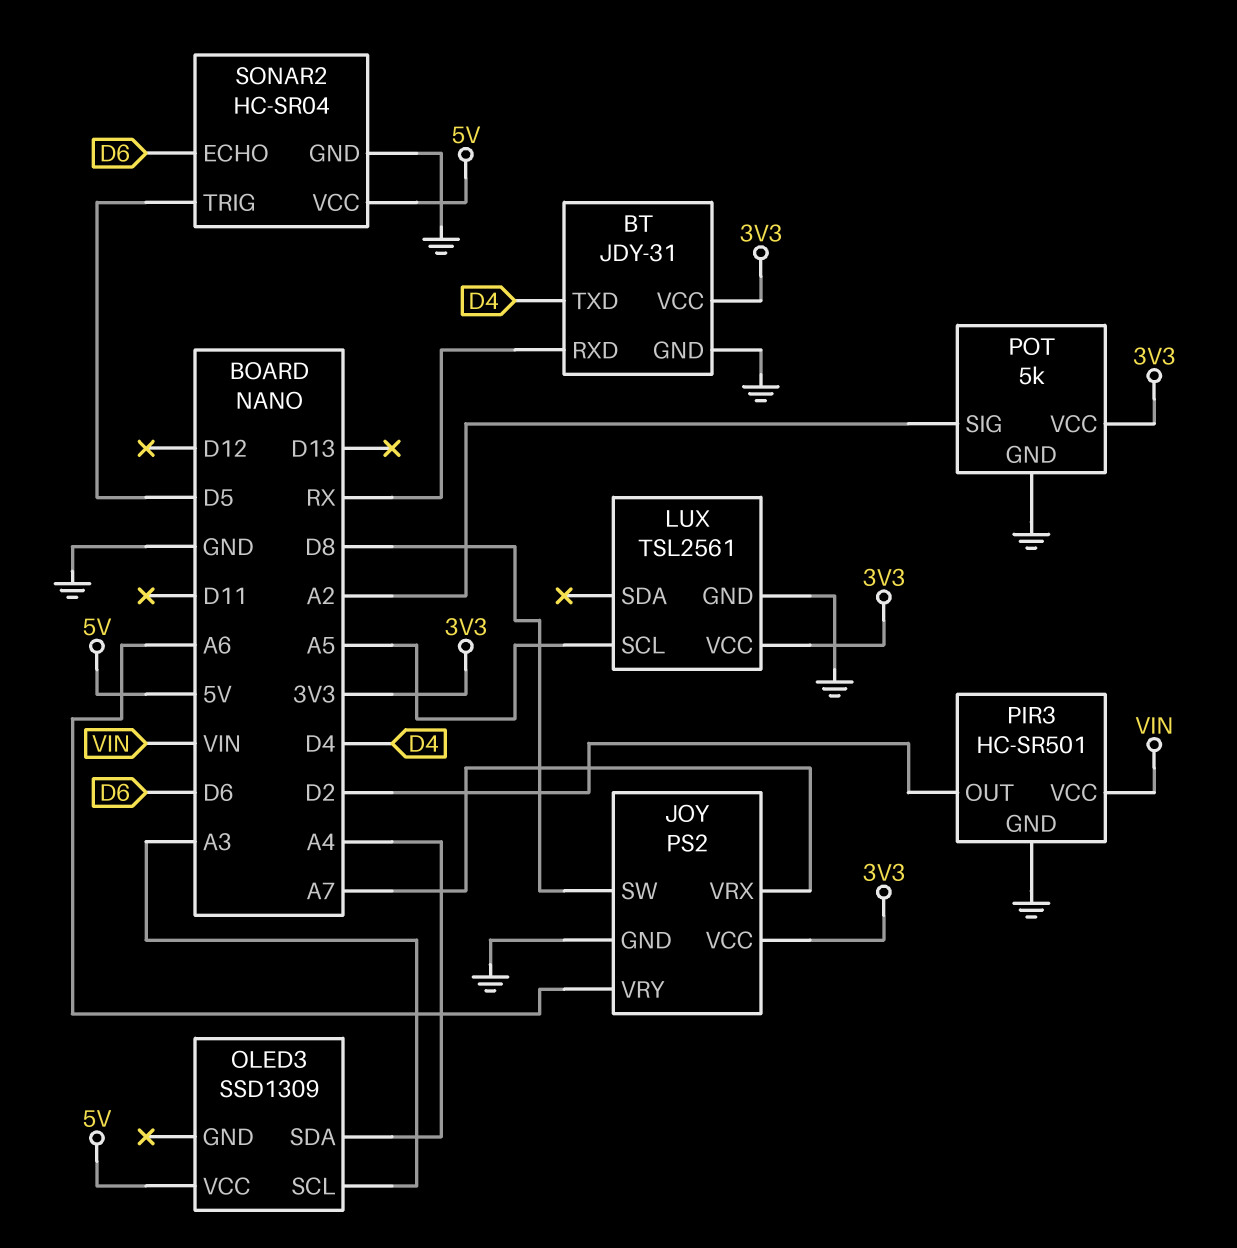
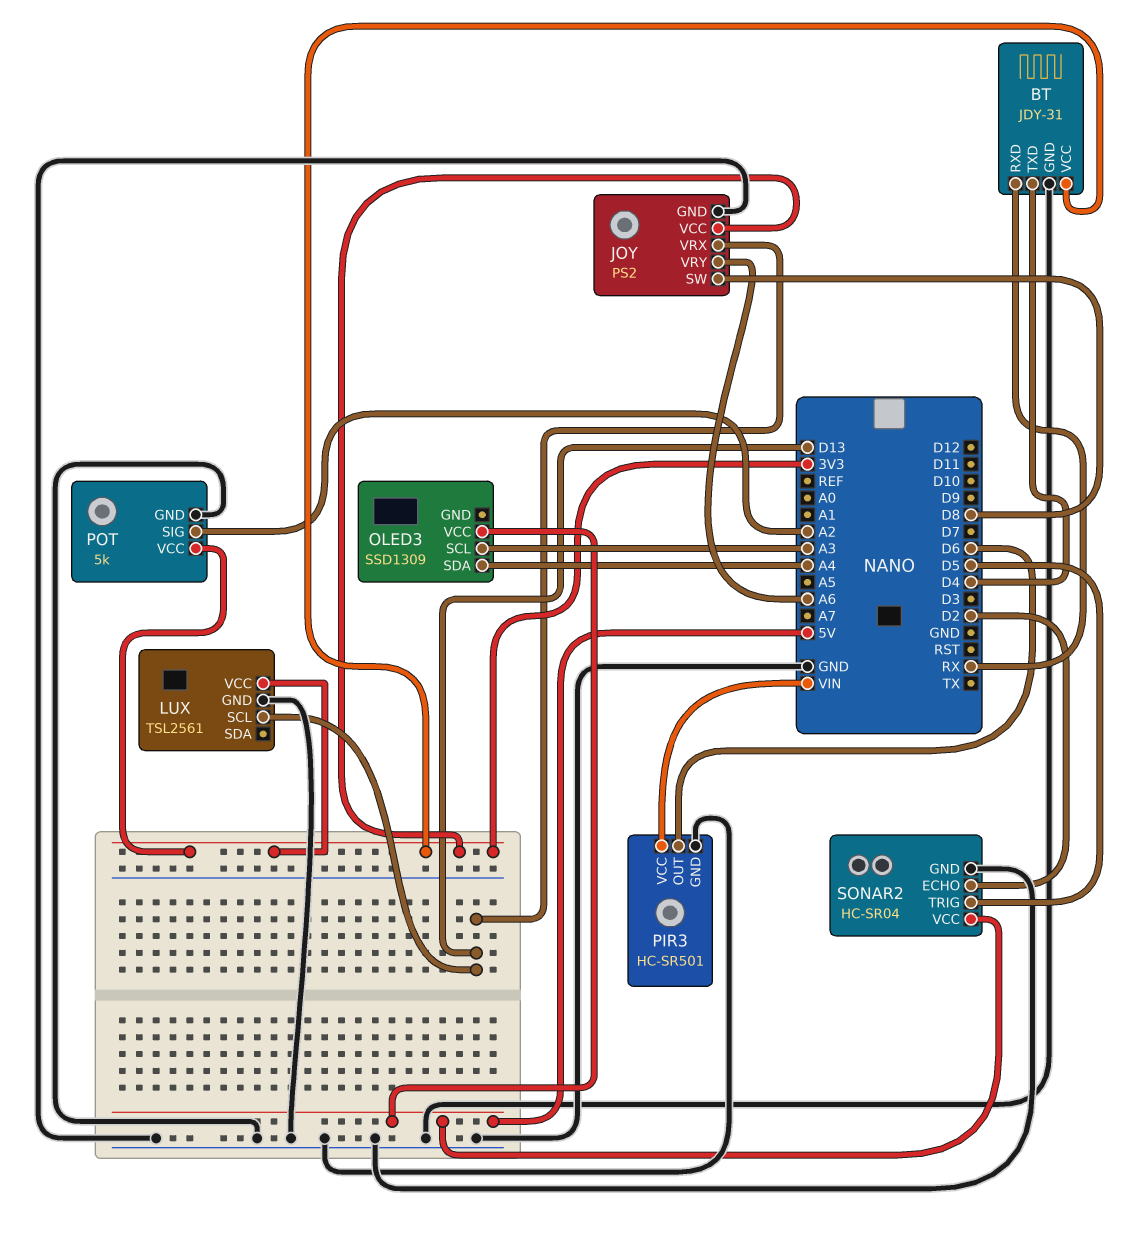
JOY pin VRX: A7 -> D13
LUX pin SCL: A5 -> D13
PIR3 pin OUT: D2 -> D6
SONAR2 pin ECHO: D6 -> D2

